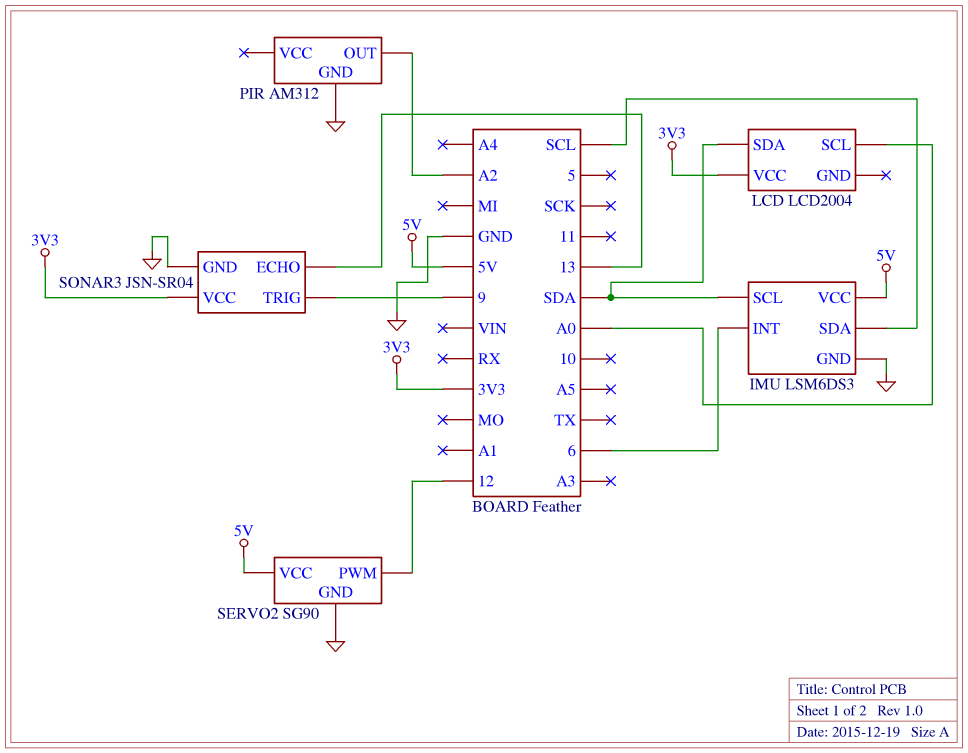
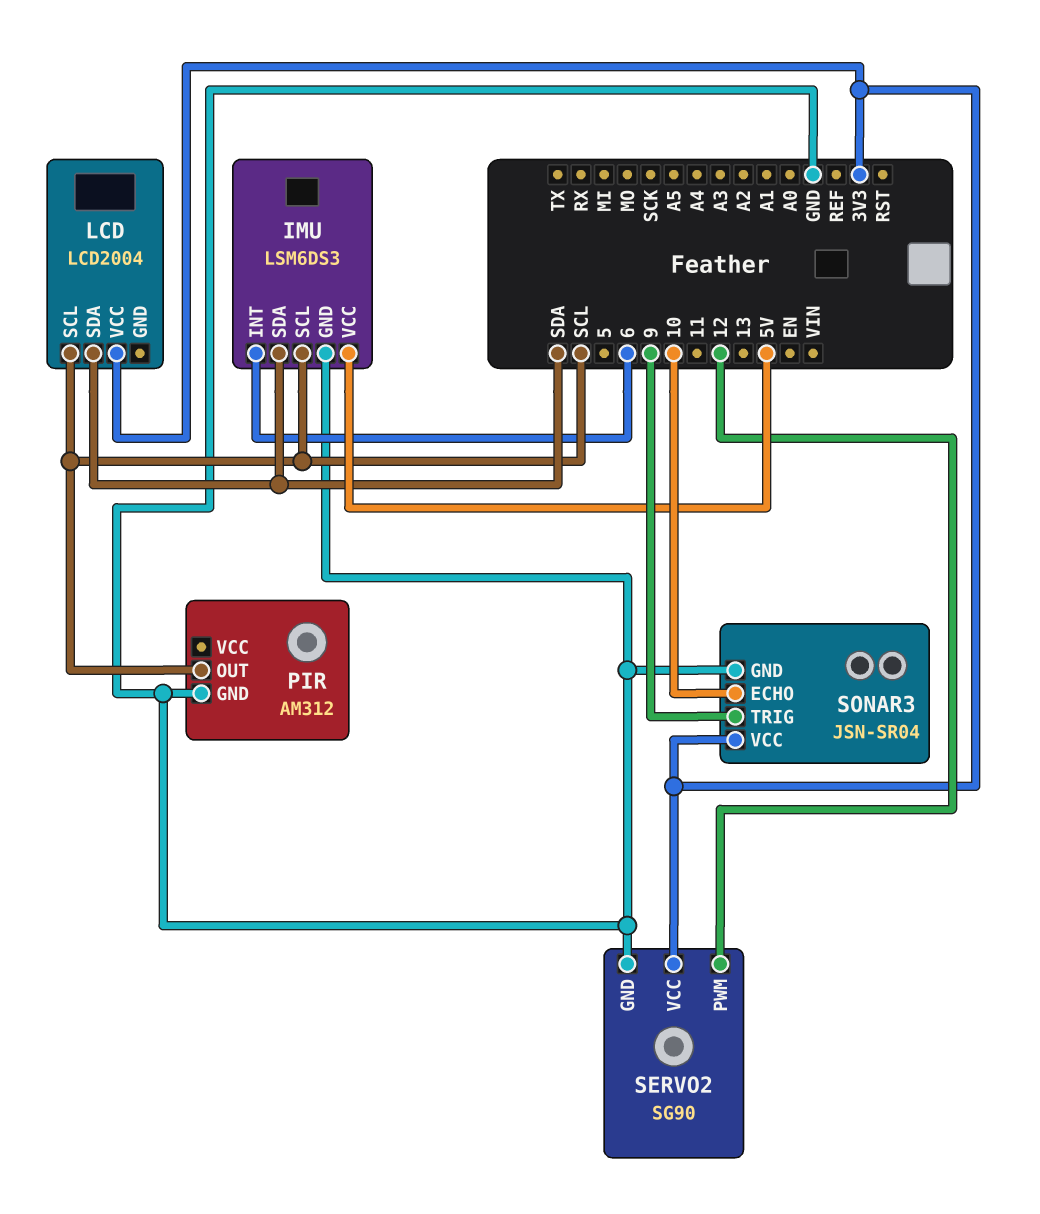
IMU pin SCL: SDA -> SCL
IMU pin SDA: SCL -> SDA
LCD pin SCL: A0 -> SCL
PIR pin OUT: A2 -> SCL
SERVO2 pin VCC: 5V -> 3V3
SONAR3 pin ECHO: 13 -> 10

